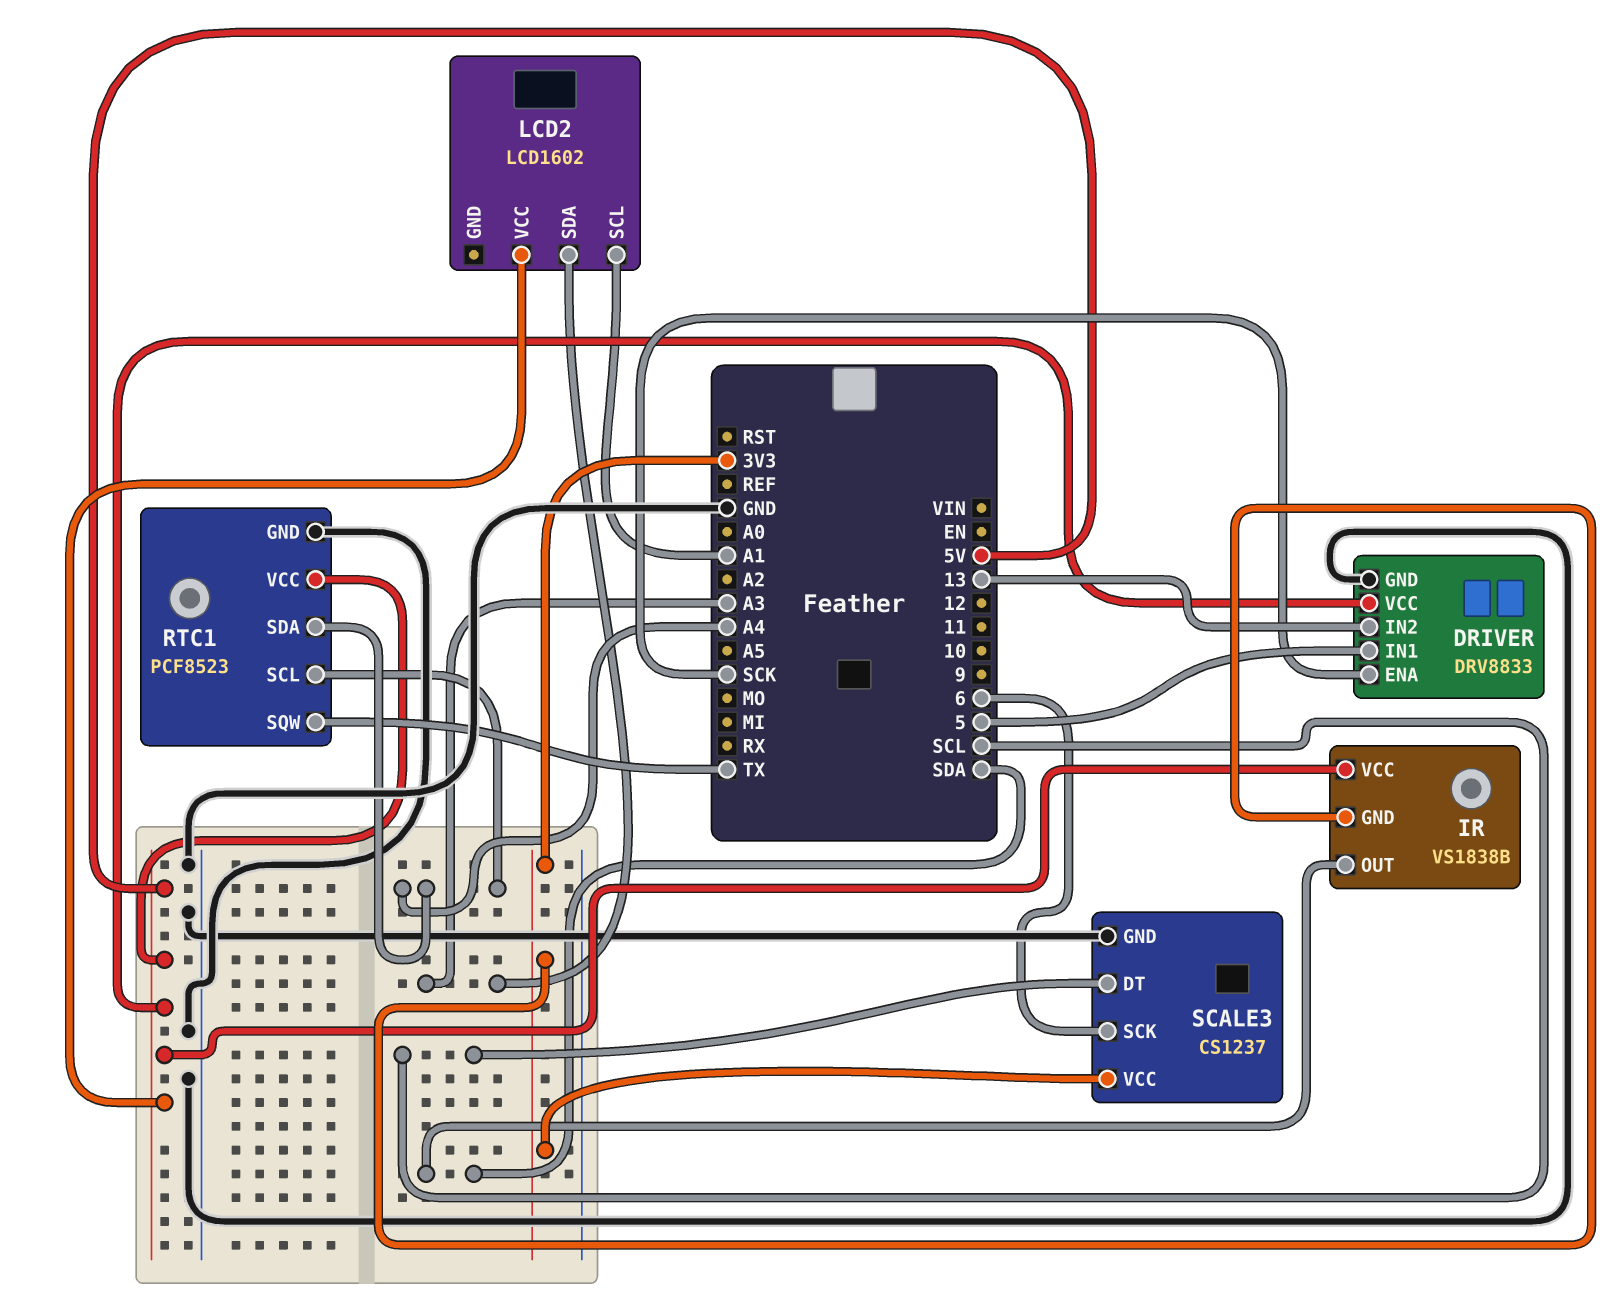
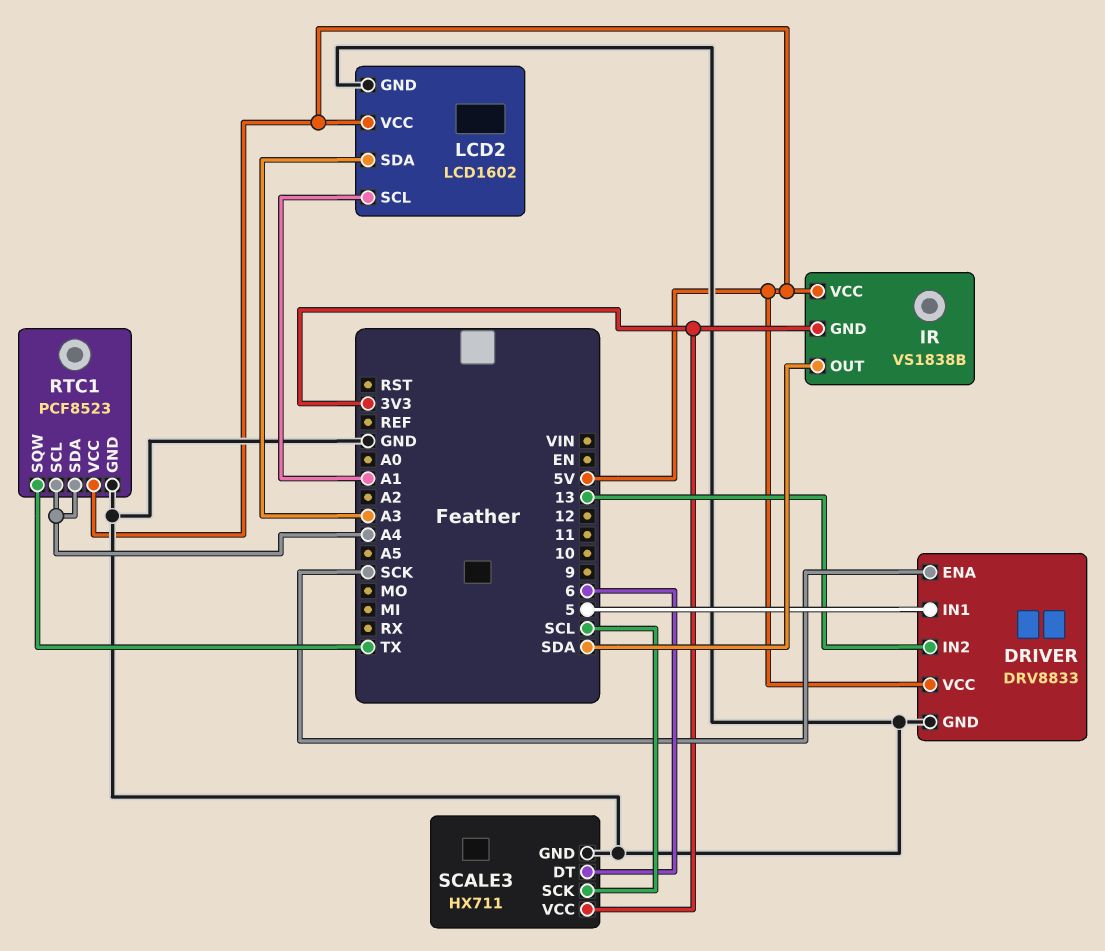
LCD2 pin GND: none -> GND
SCALE3: CS1237 -> HX711
SCALE3 pin DT: SCL -> 6
SCALE3 pin SCK: 6 -> SCL

